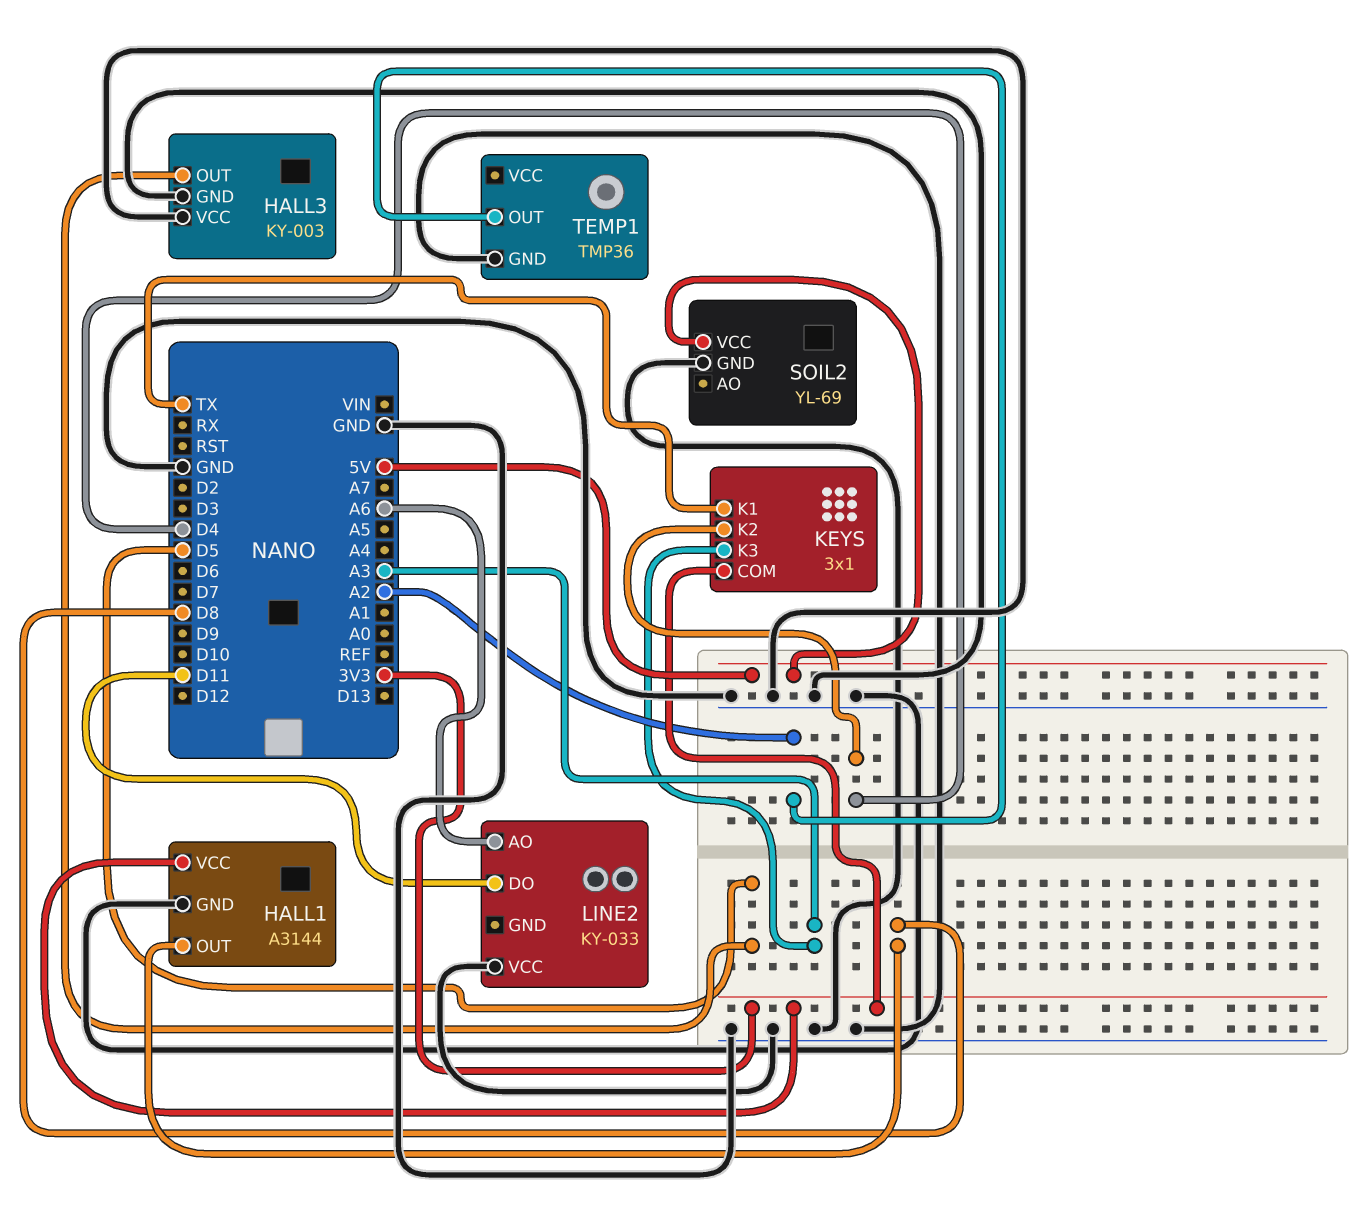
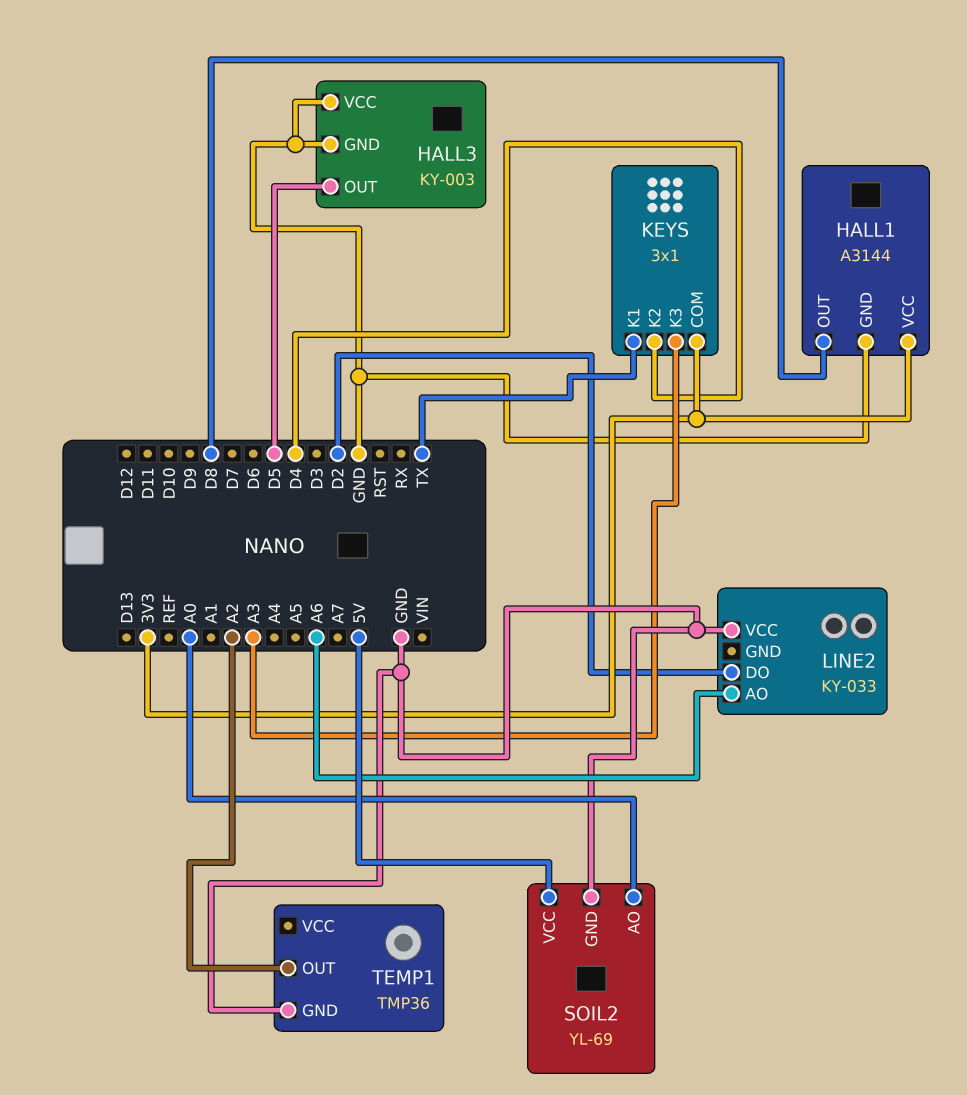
LINE2 pin DO: D11 -> D2
SOIL2 pin AO: none -> A0

